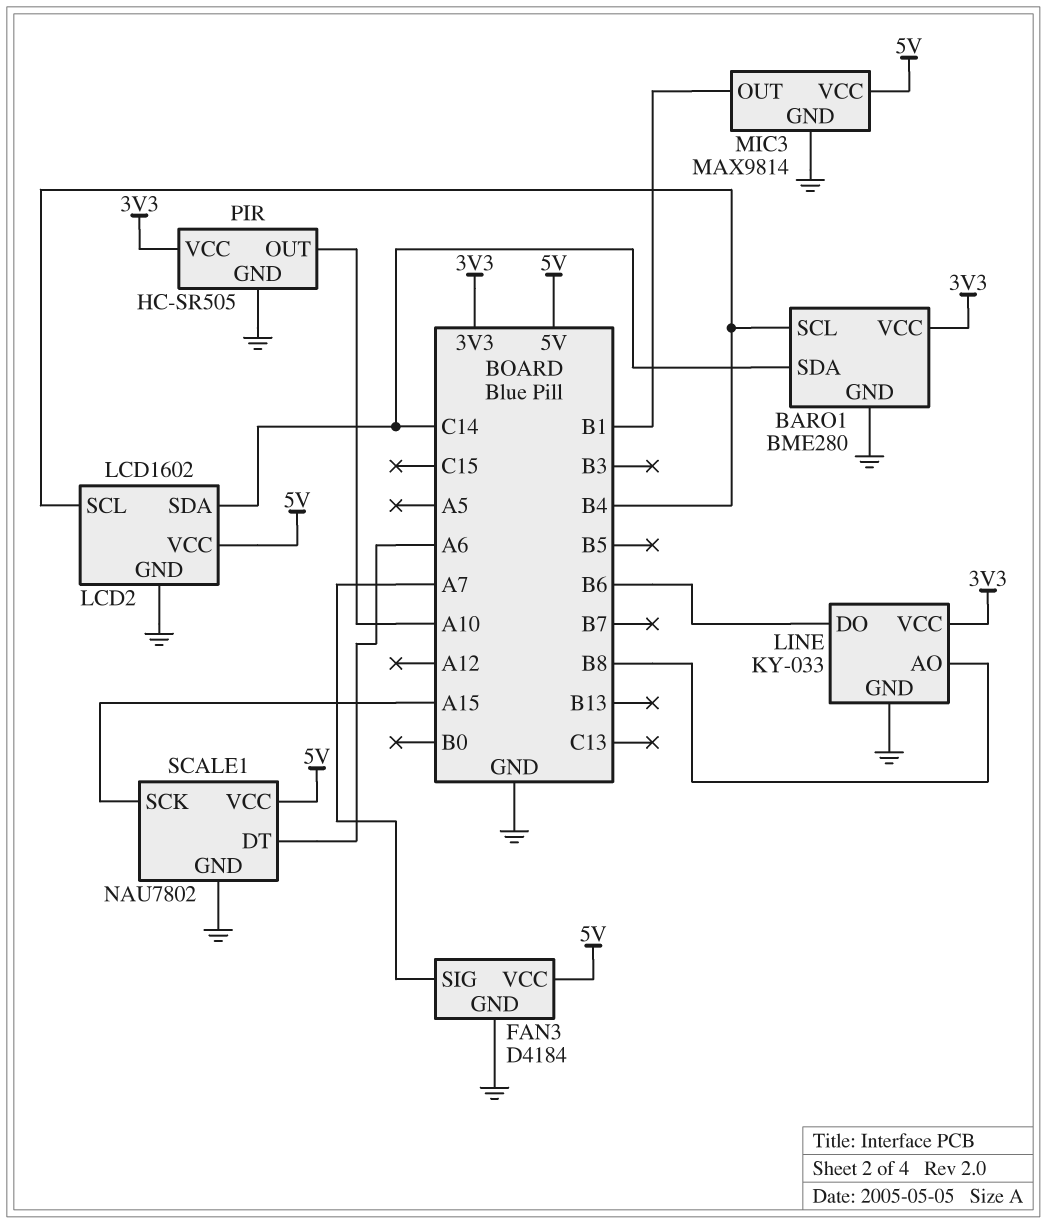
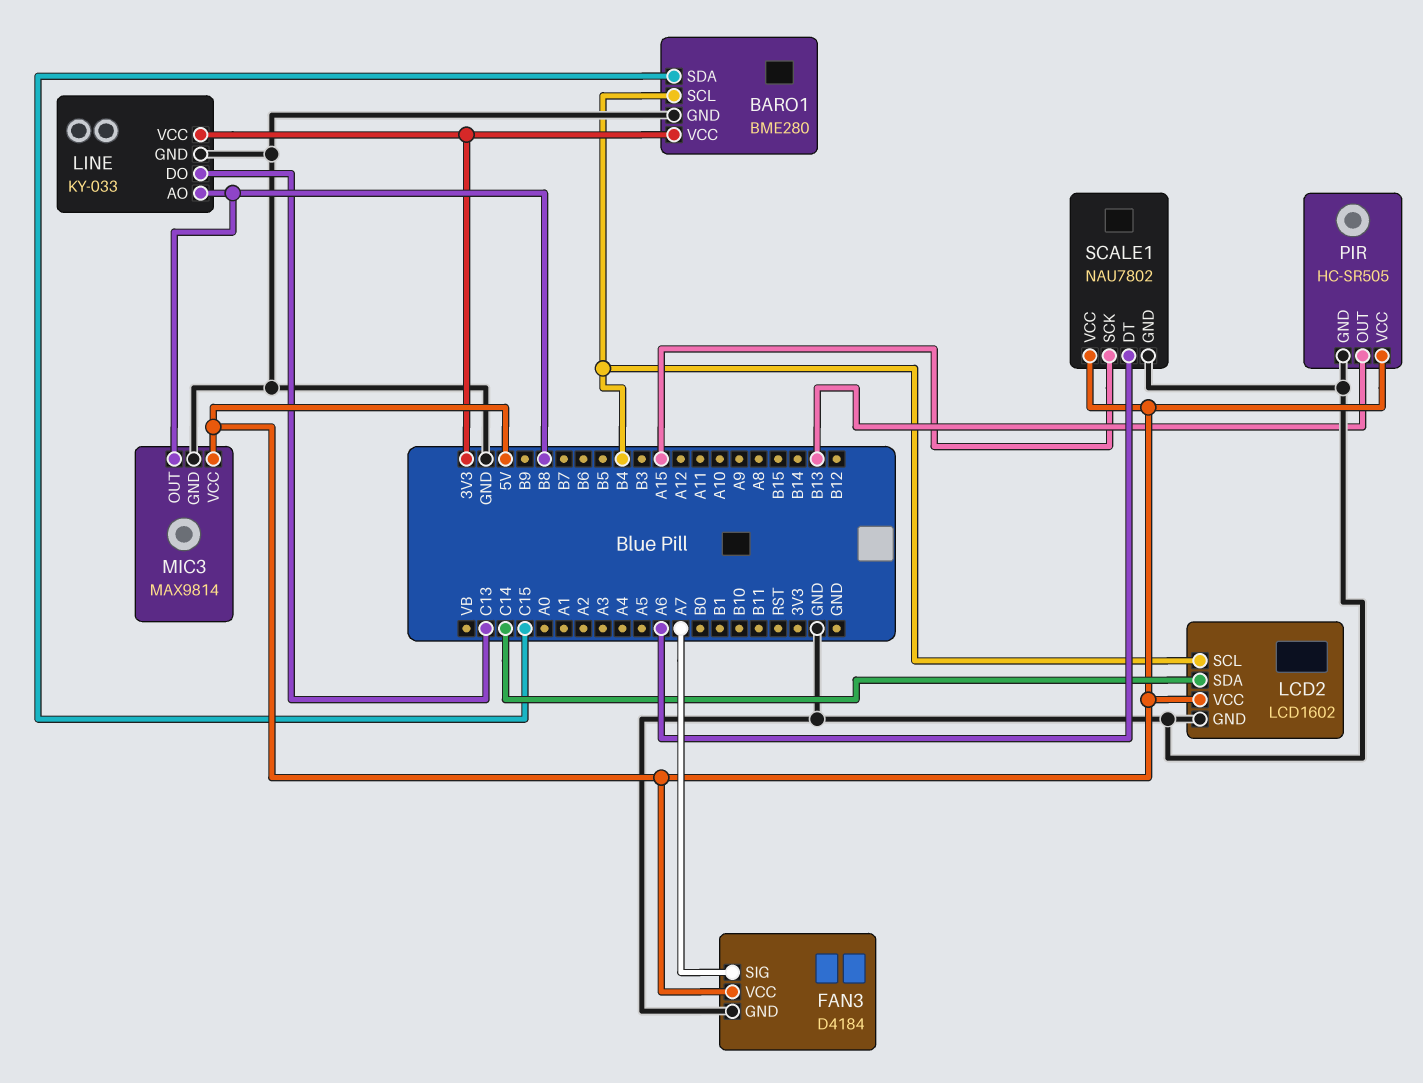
BARO1 pin SDA: C14 -> C15
LINE pin DO: B6 -> C13
MIC3 pin OUT: B1 -> B8
PIR pin OUT: A10 -> B13
PIR pin VCC: 3V3 -> 5V

